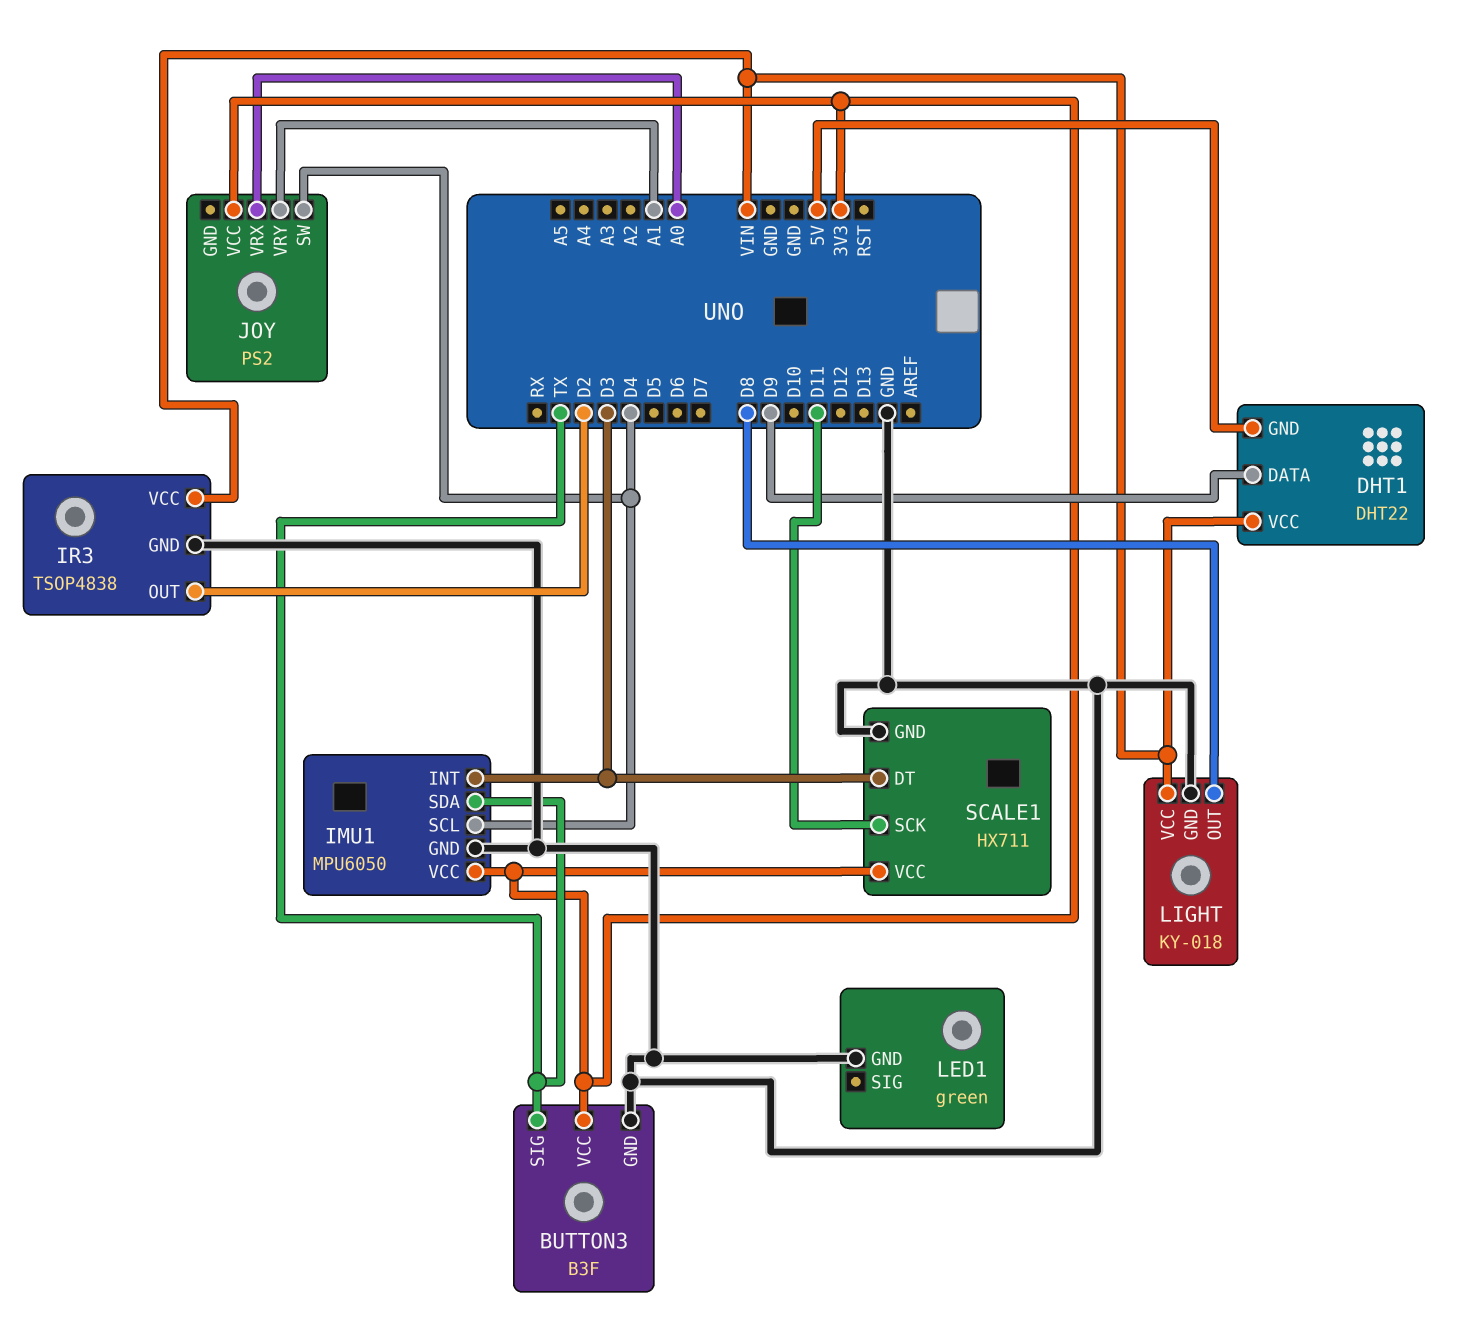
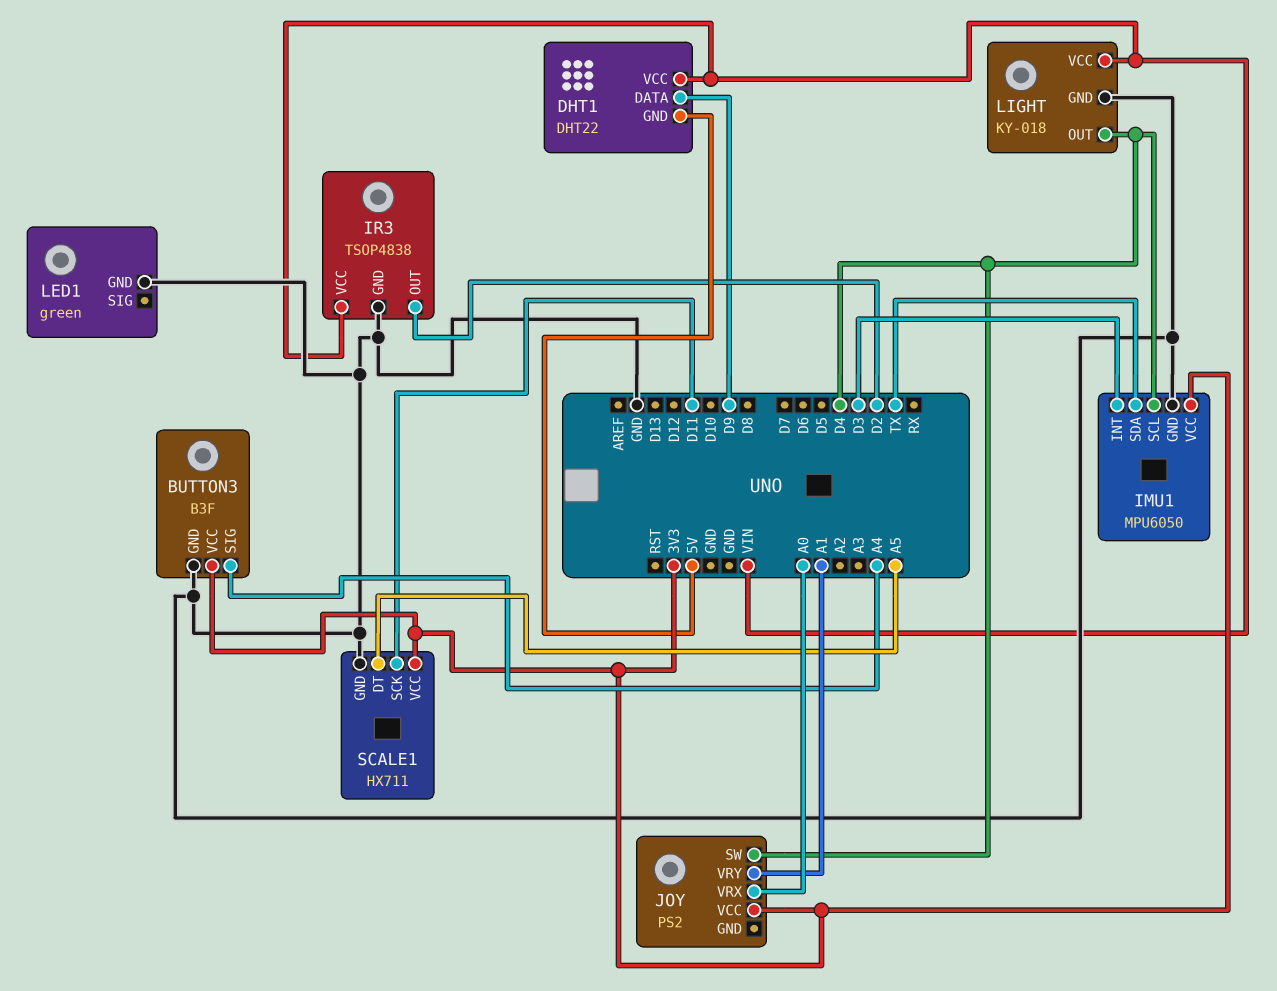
BUTTON3 pin SIG: TX -> A4
LIGHT pin OUT: D8 -> D4
SCALE1 pin DT: D3 -> A5

